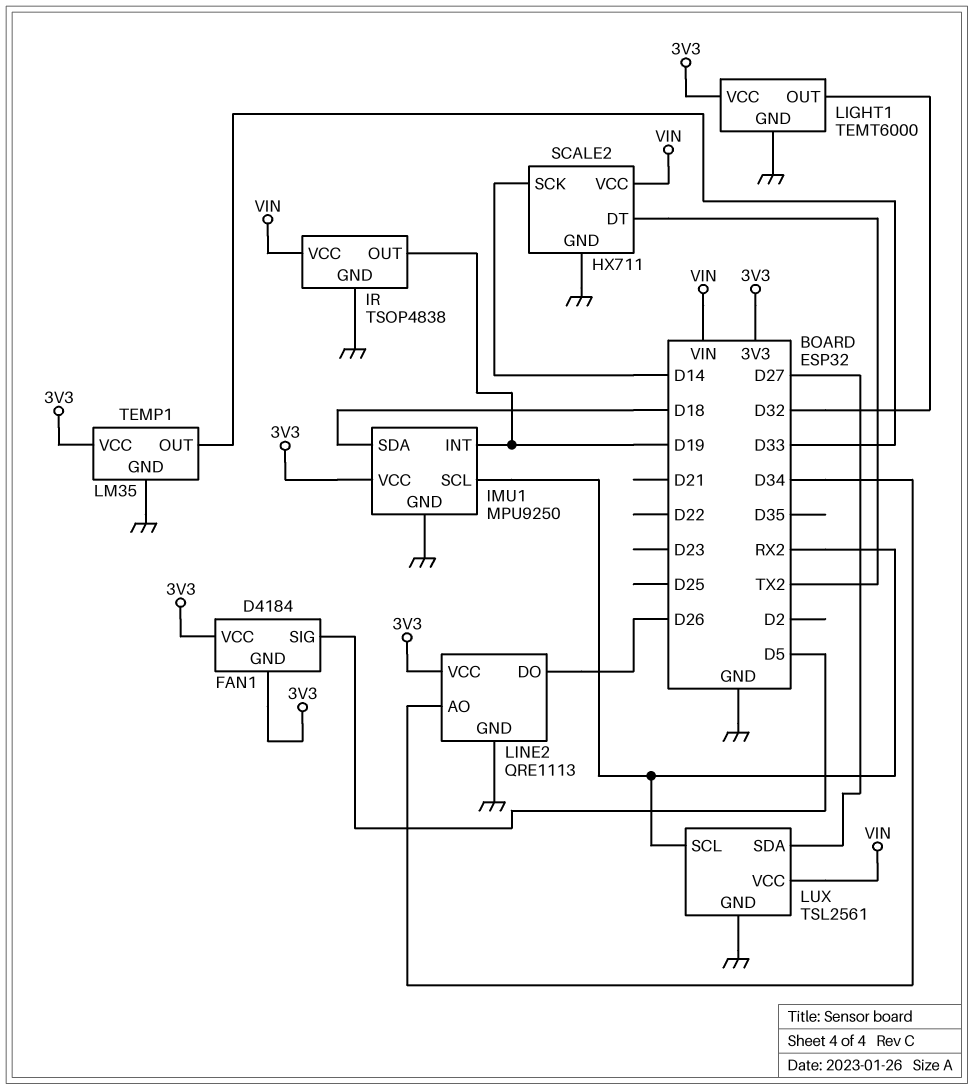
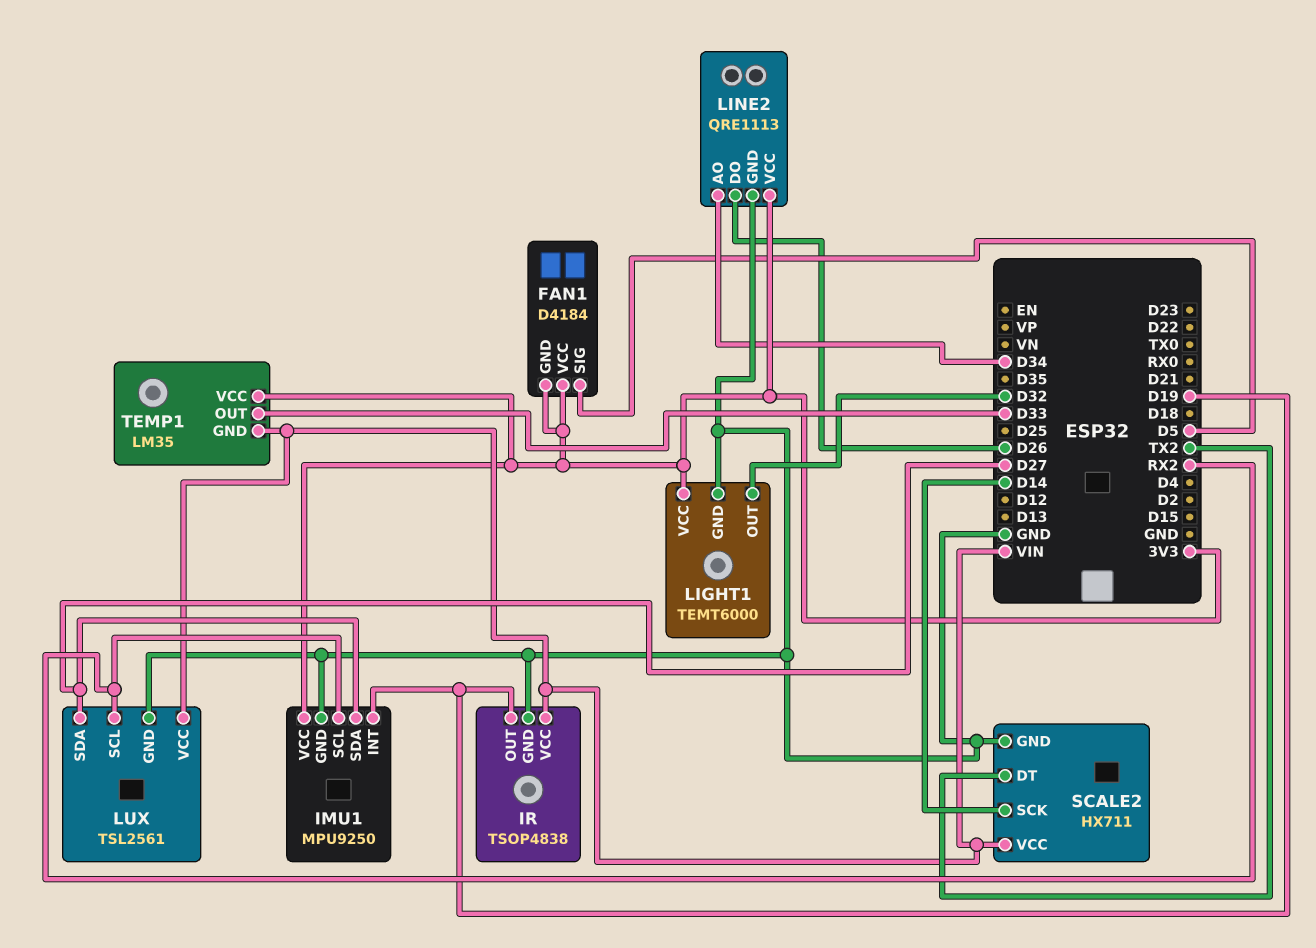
IMU1 pin SDA: D18 -> D27
TEMP1 pin GND: GND -> VIN

